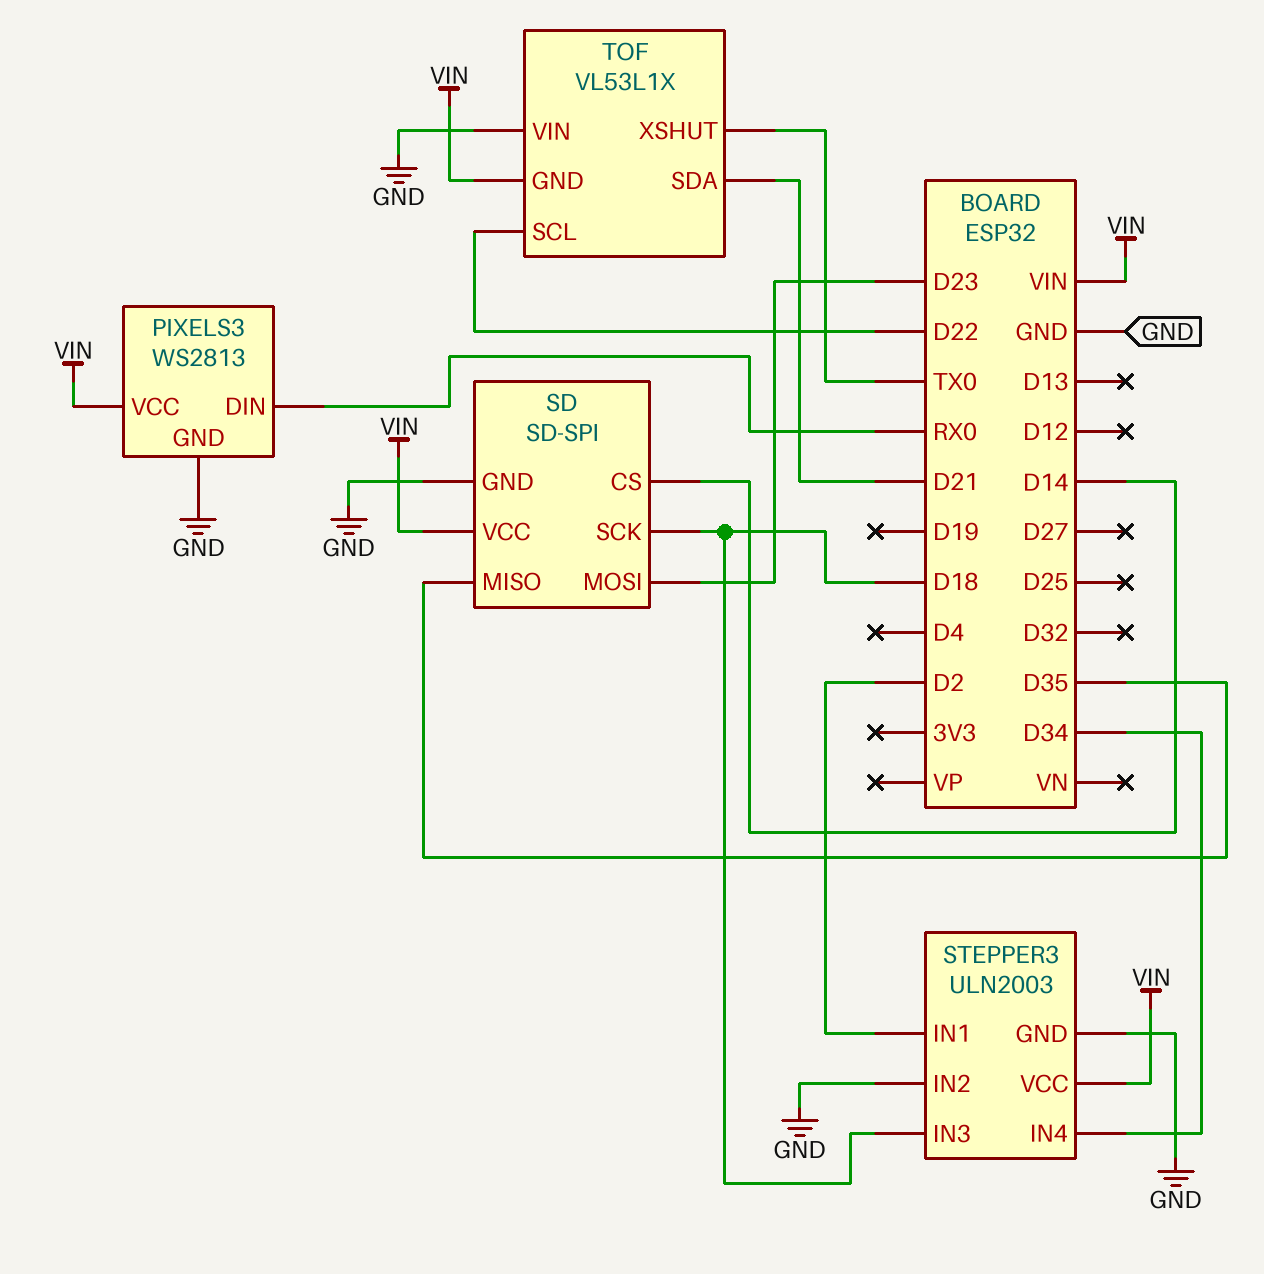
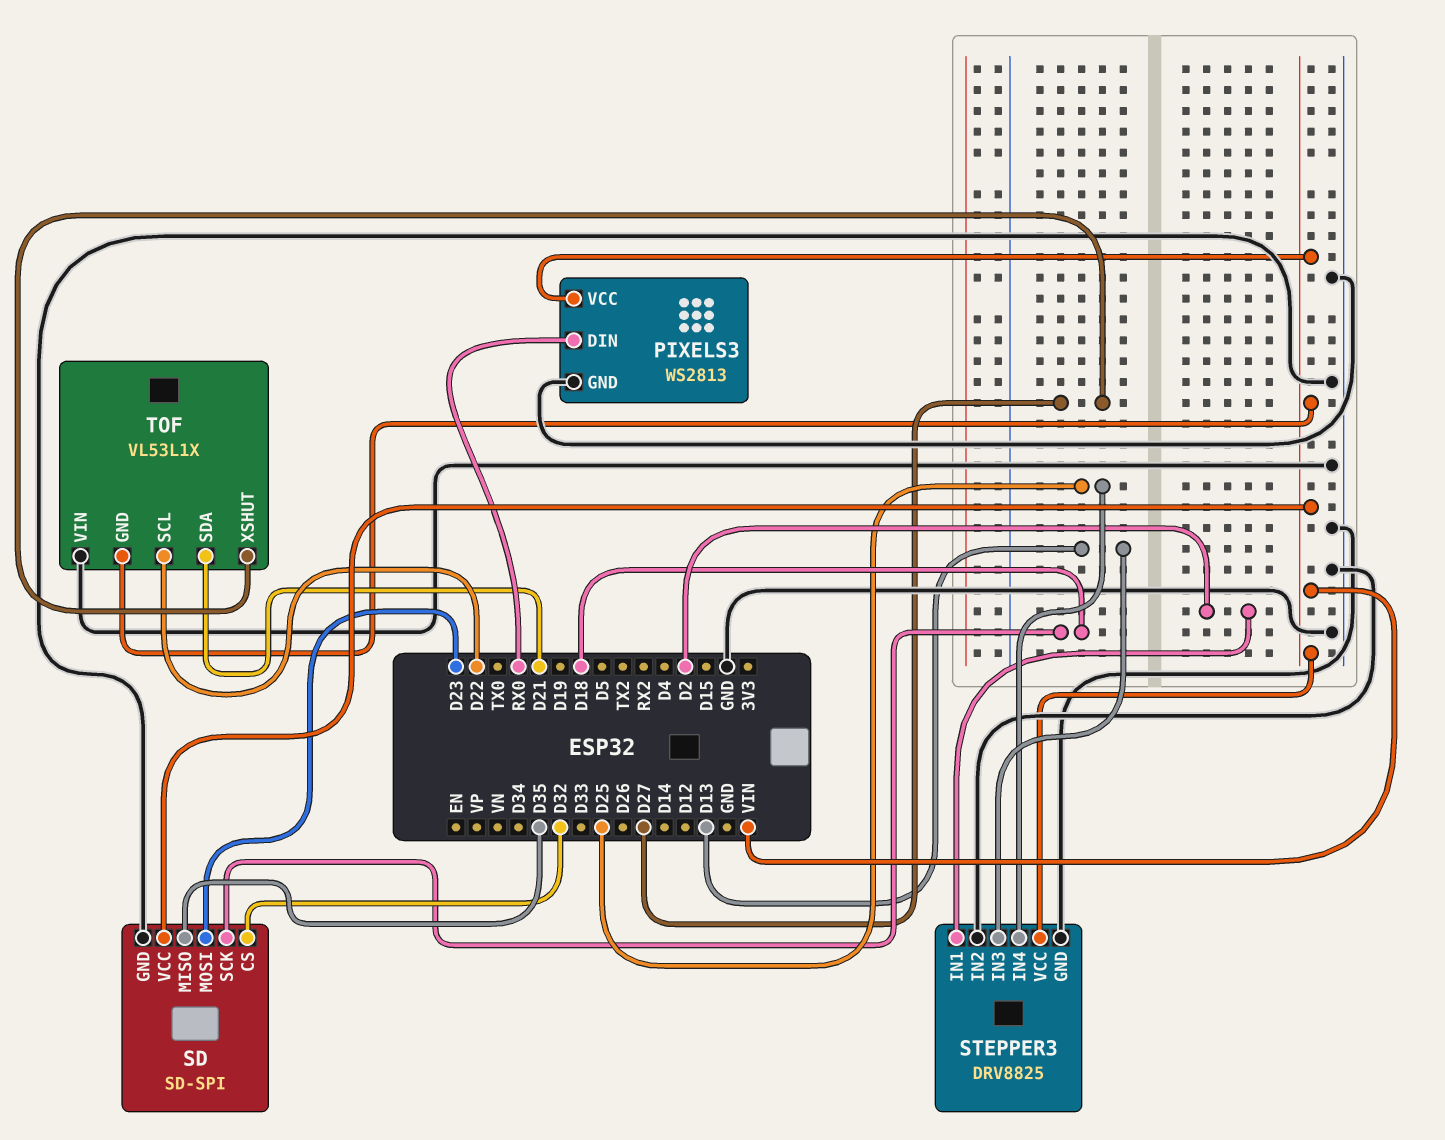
SD pin CS: D14 -> D32
STEPPER3: ULN2003 -> DRV8825
STEPPER3 pin IN3: D18 -> D13
STEPPER3 pin IN4: D34 -> D25
TOF pin XSHUT: TX0 -> D27

